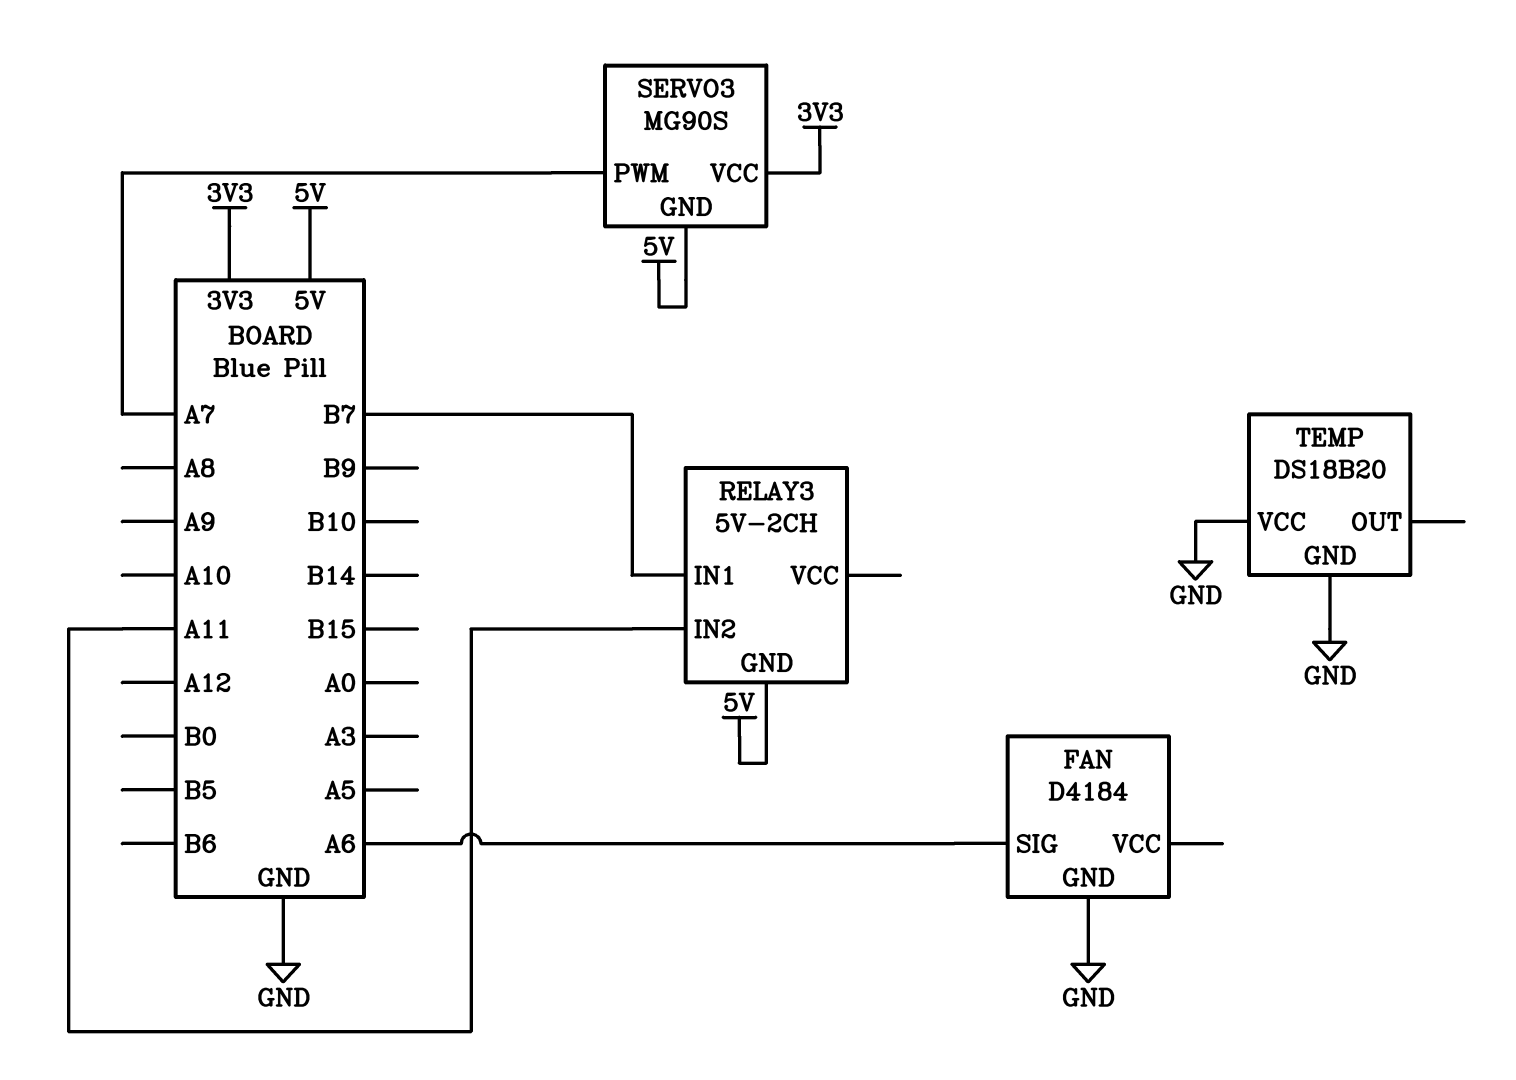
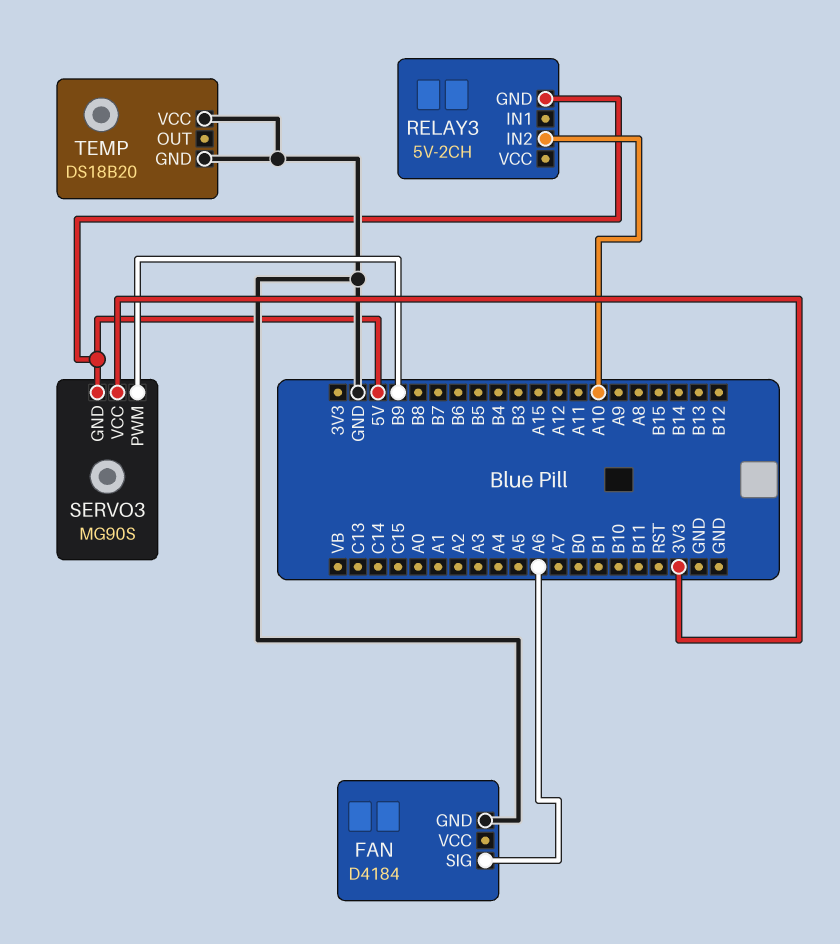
RELAY3 pin IN1: B7 -> none
RELAY3 pin IN2: A11 -> A10
SERVO3 pin PWM: A7 -> B9

